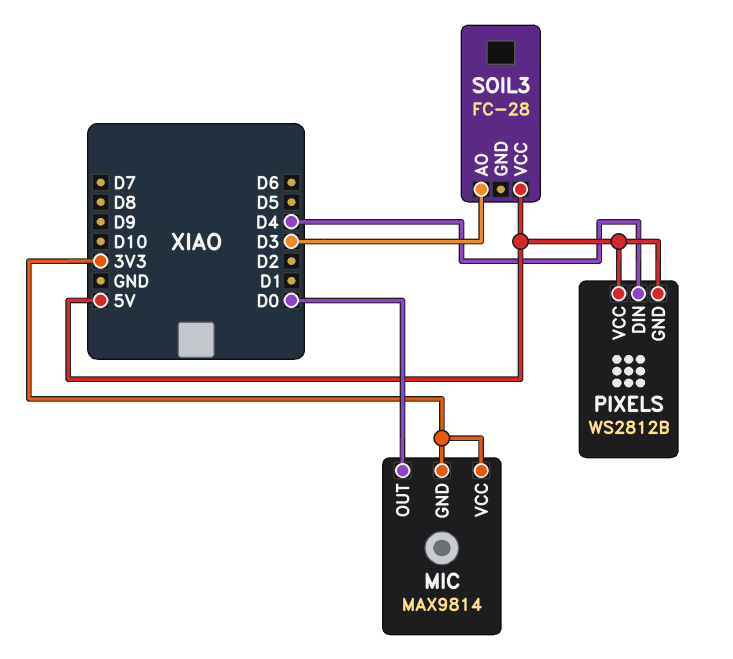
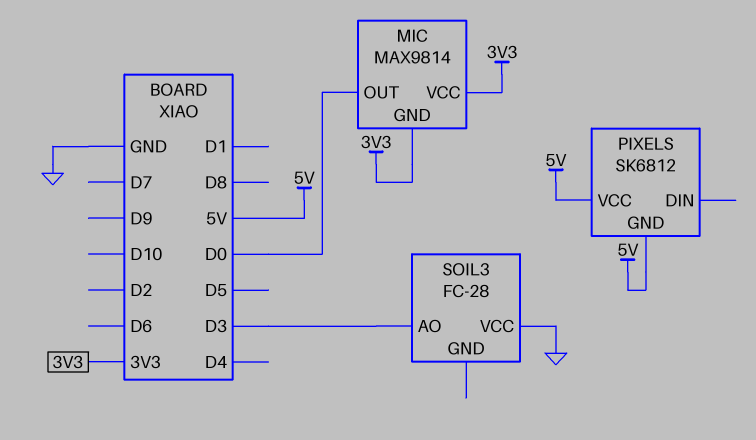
PIXELS: WS2812B -> SK6812
PIXELS pin DIN: D4 -> none
SOIL3 pin VCC: 5V -> GND

